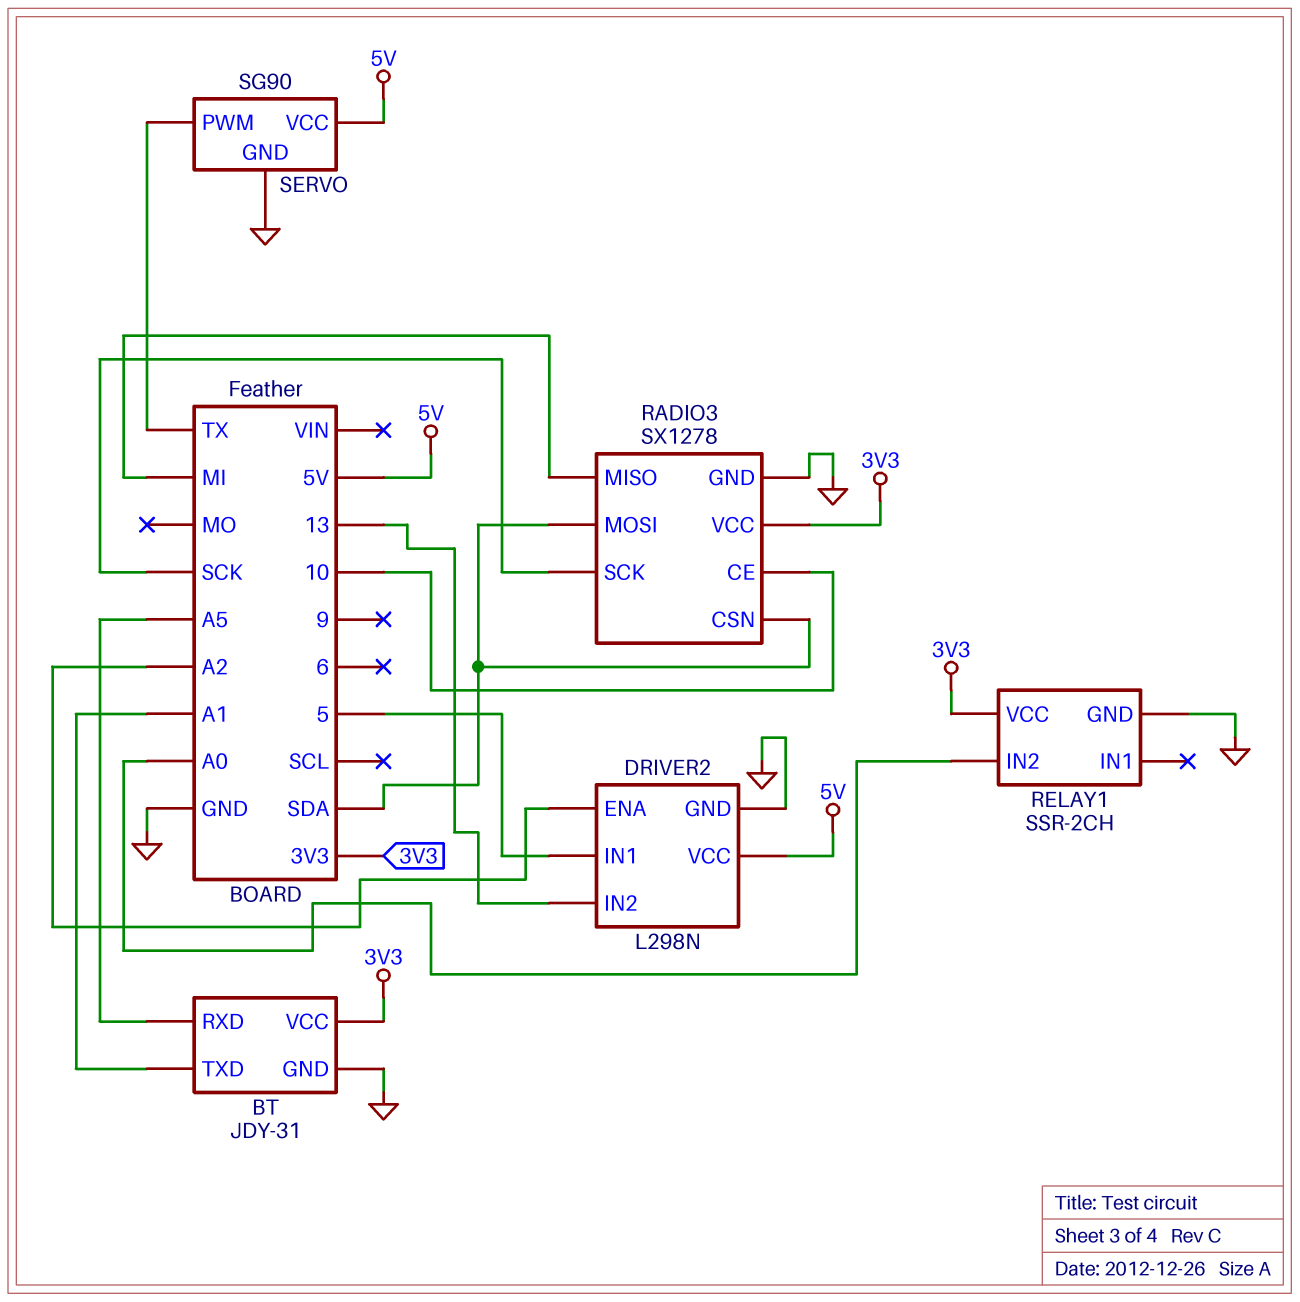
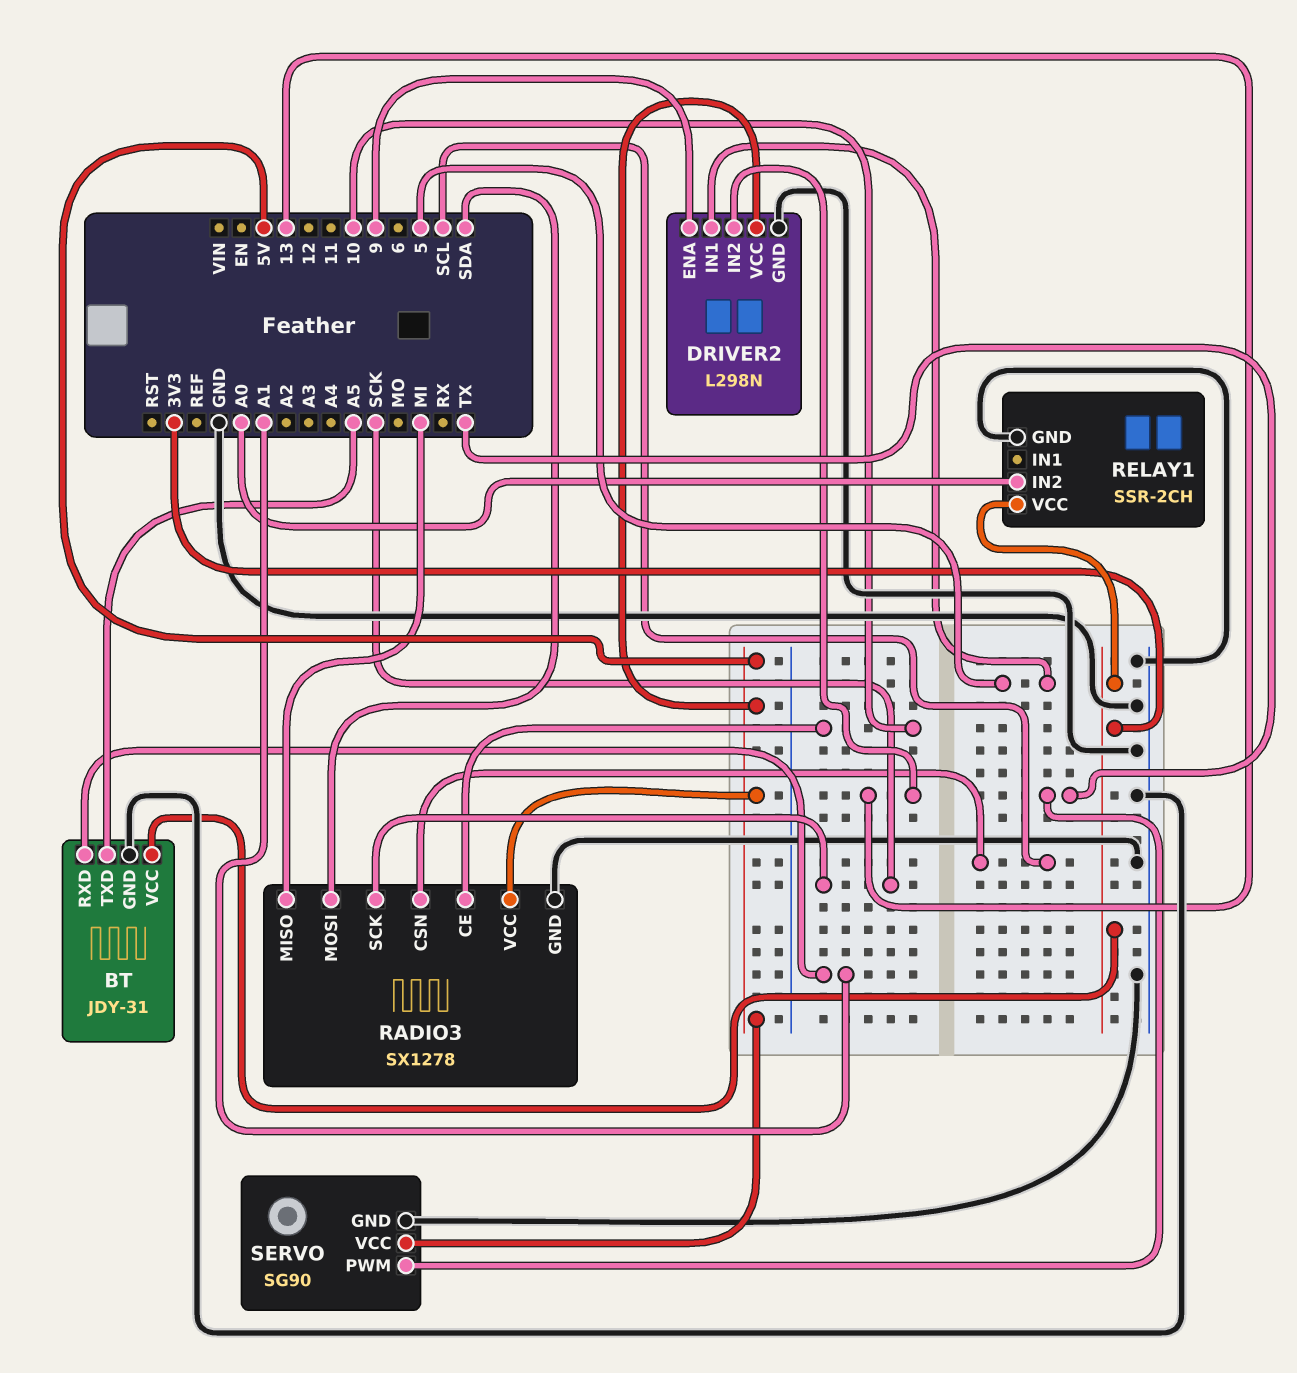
BT pin RXD: A5 -> A1
BT pin TXD: A1 -> A5
DRIVER2 pin ENA: A2 -> 9
RADIO3 pin CSN: SDA -> SCL
RADIO3 pin VCC: 3V3 -> 5V

